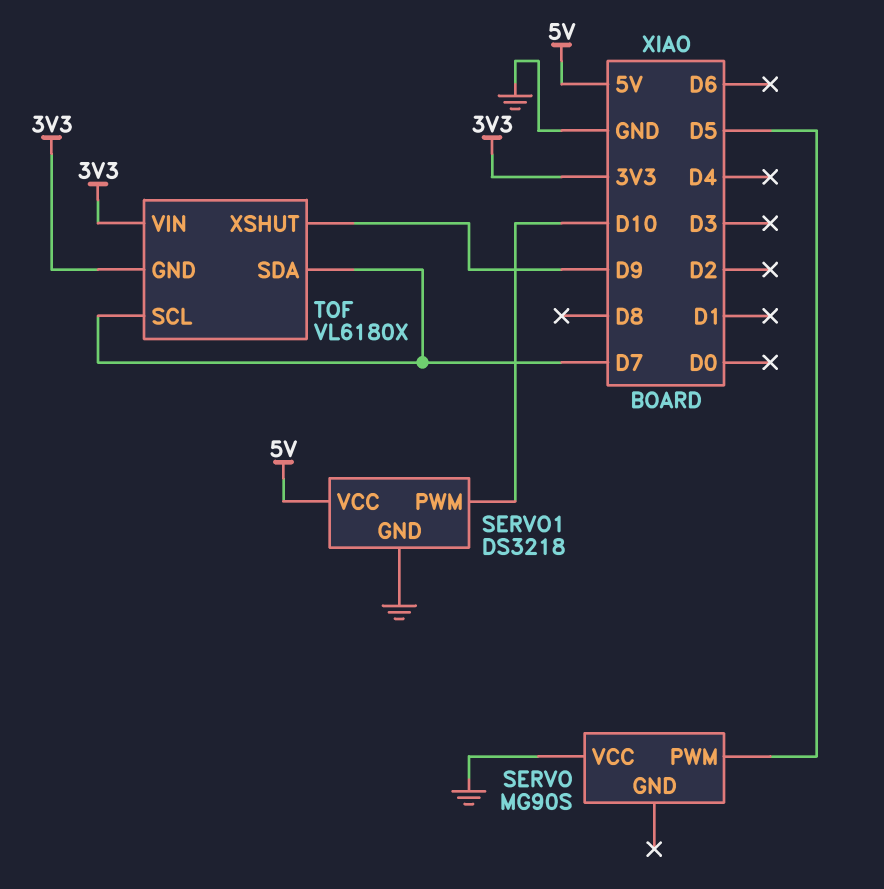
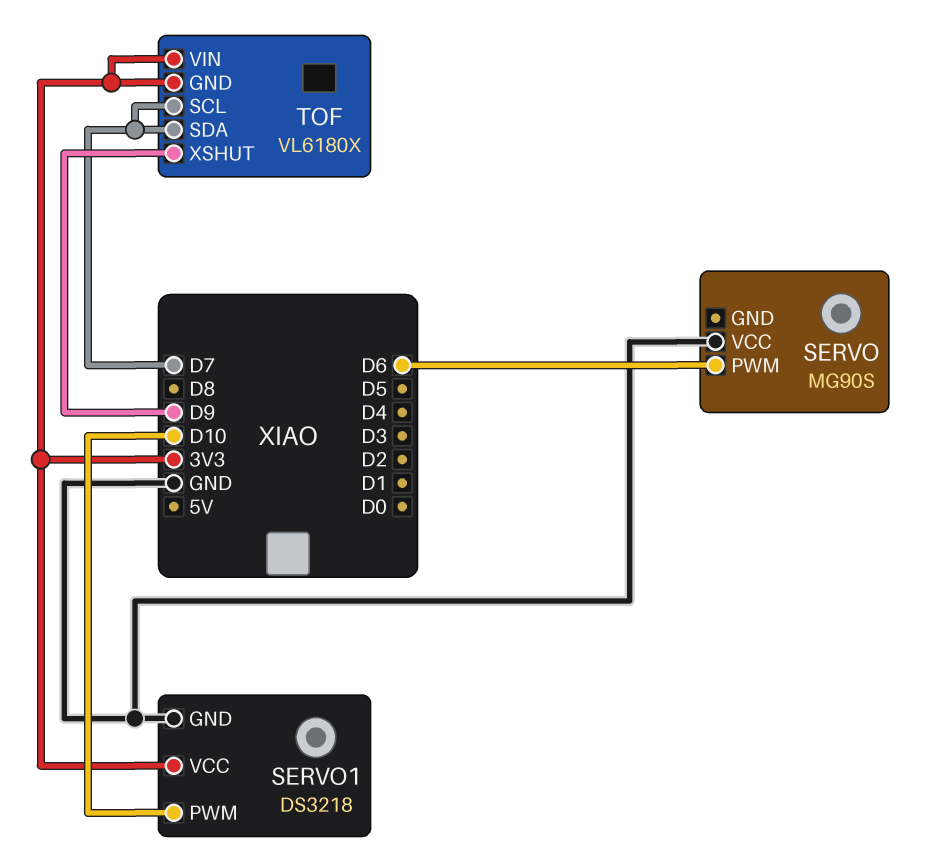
SERVO pin PWM: D5 -> D6
SERVO1 pin VCC: 5V -> 3V3

